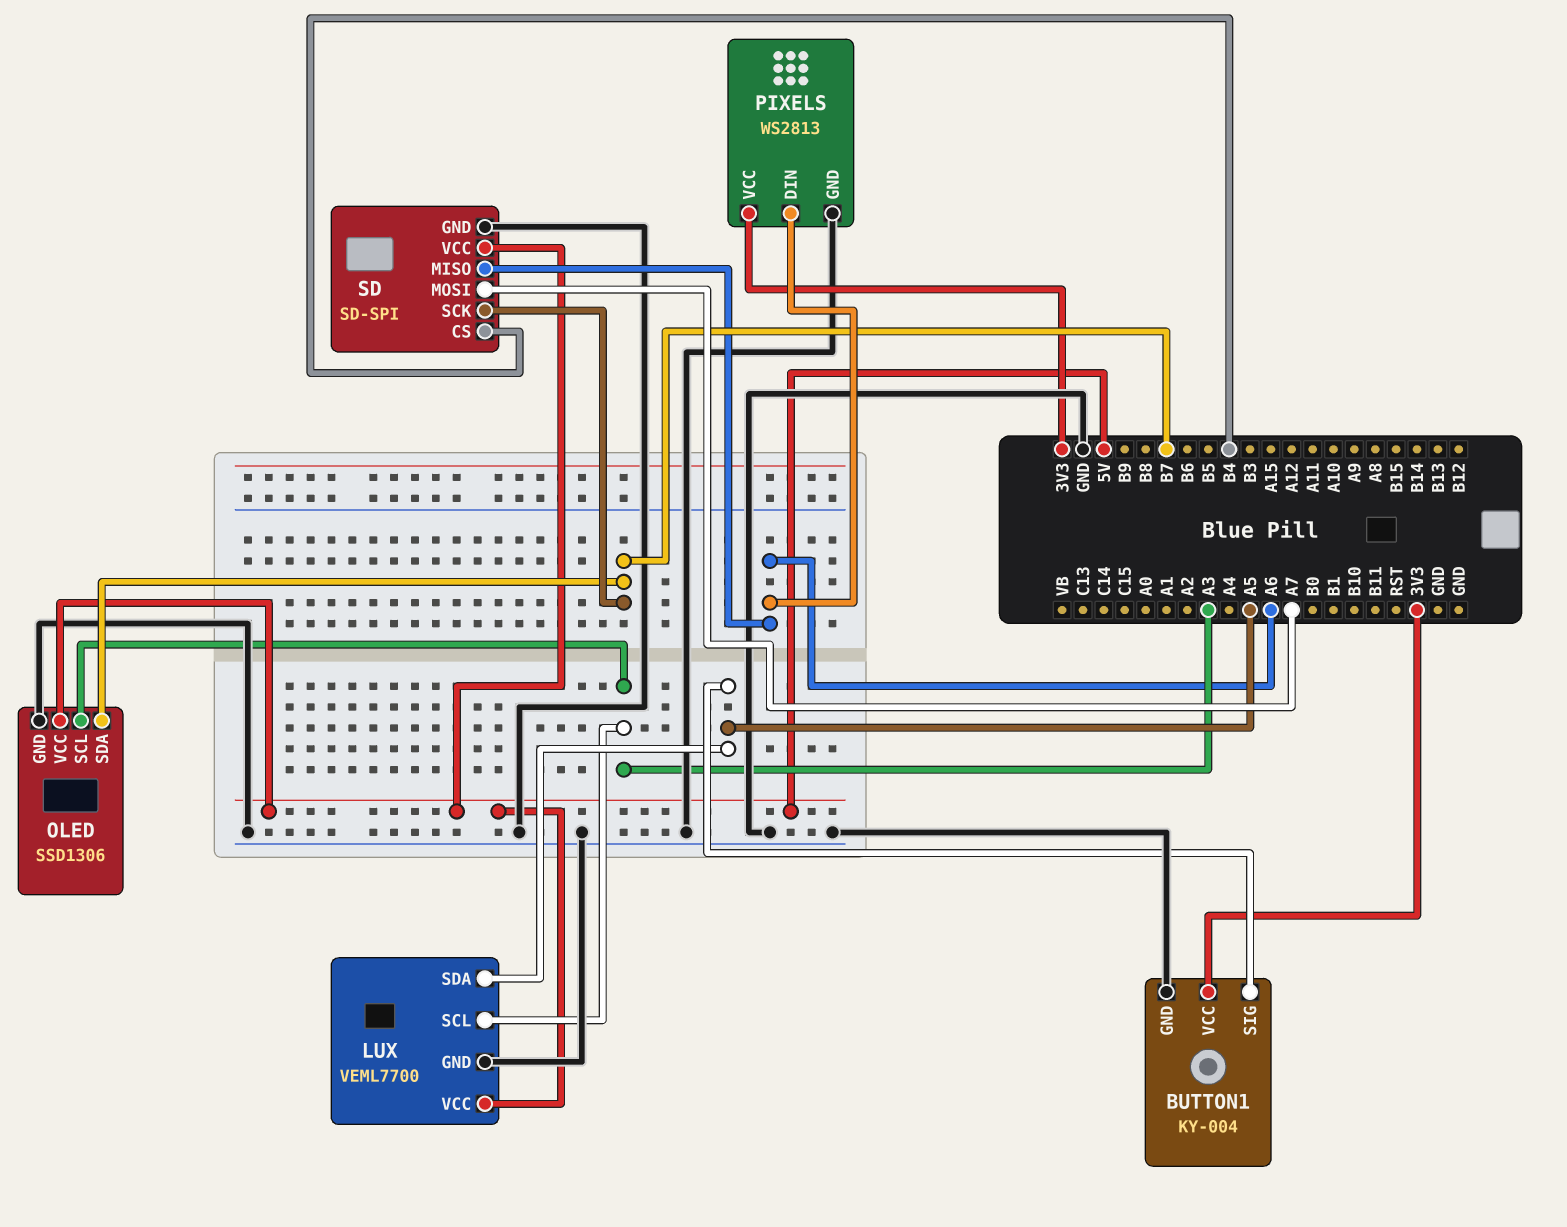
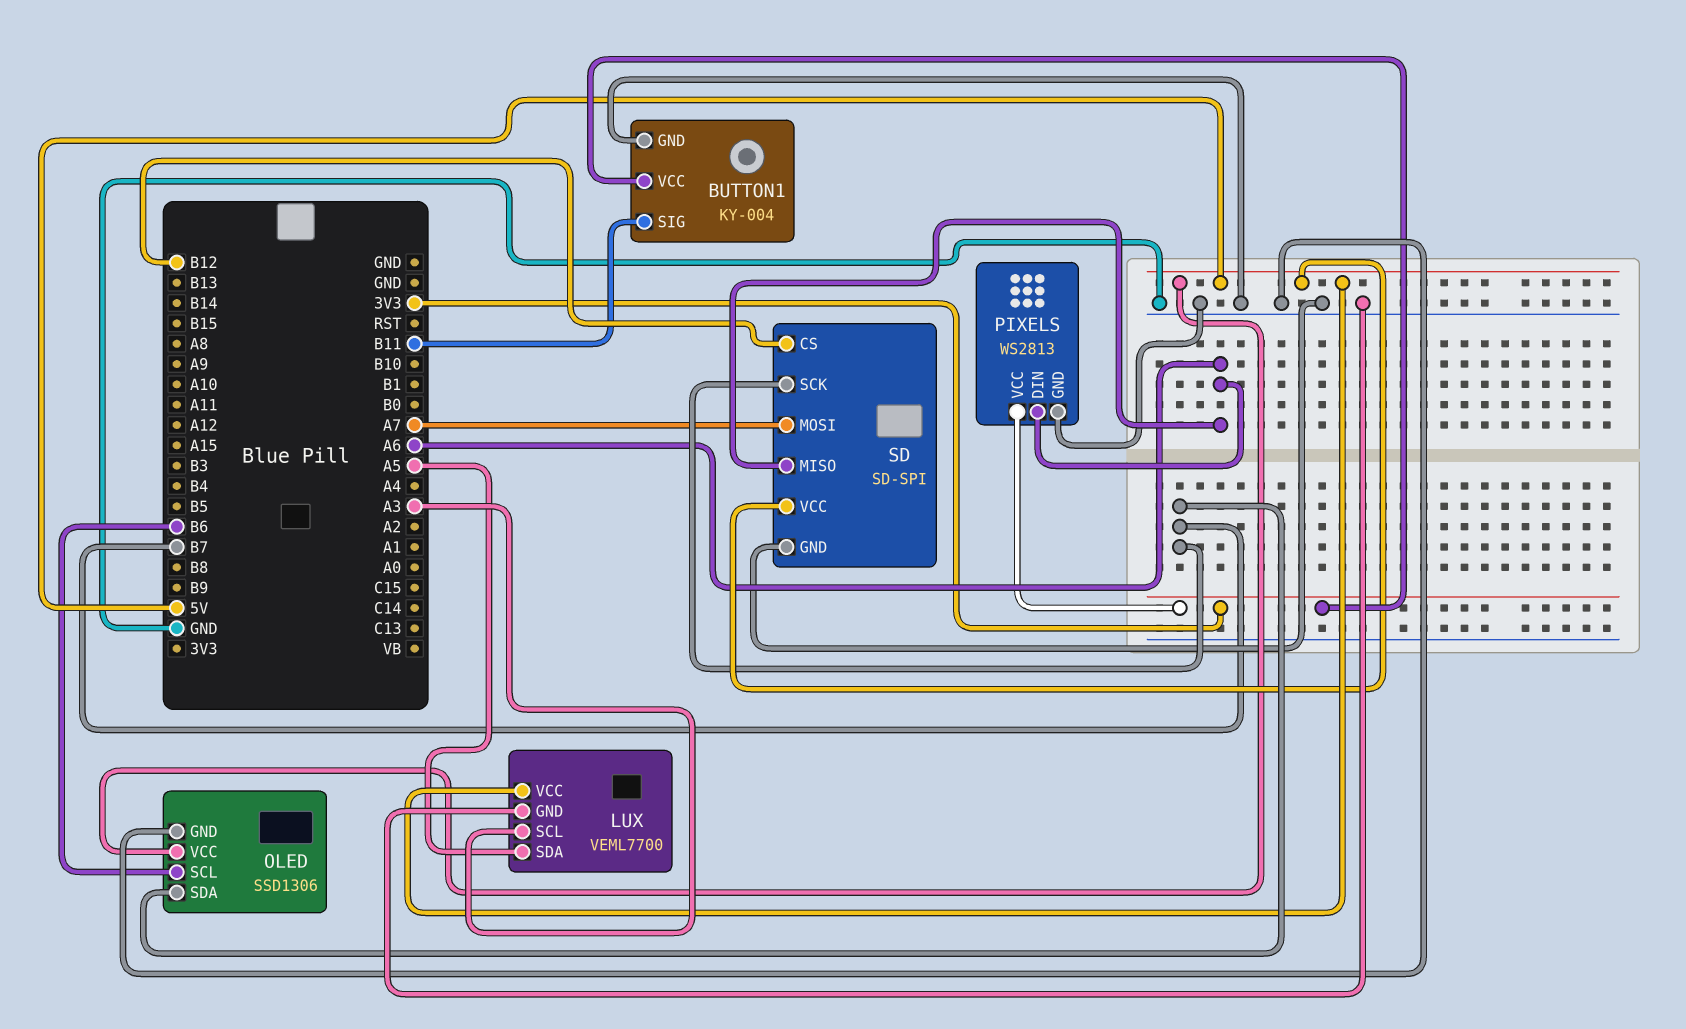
BUTTON1 pin SIG: A5 -> B11
OLED pin SCL: A3 -> B6
SD pin CS: B4 -> B12

